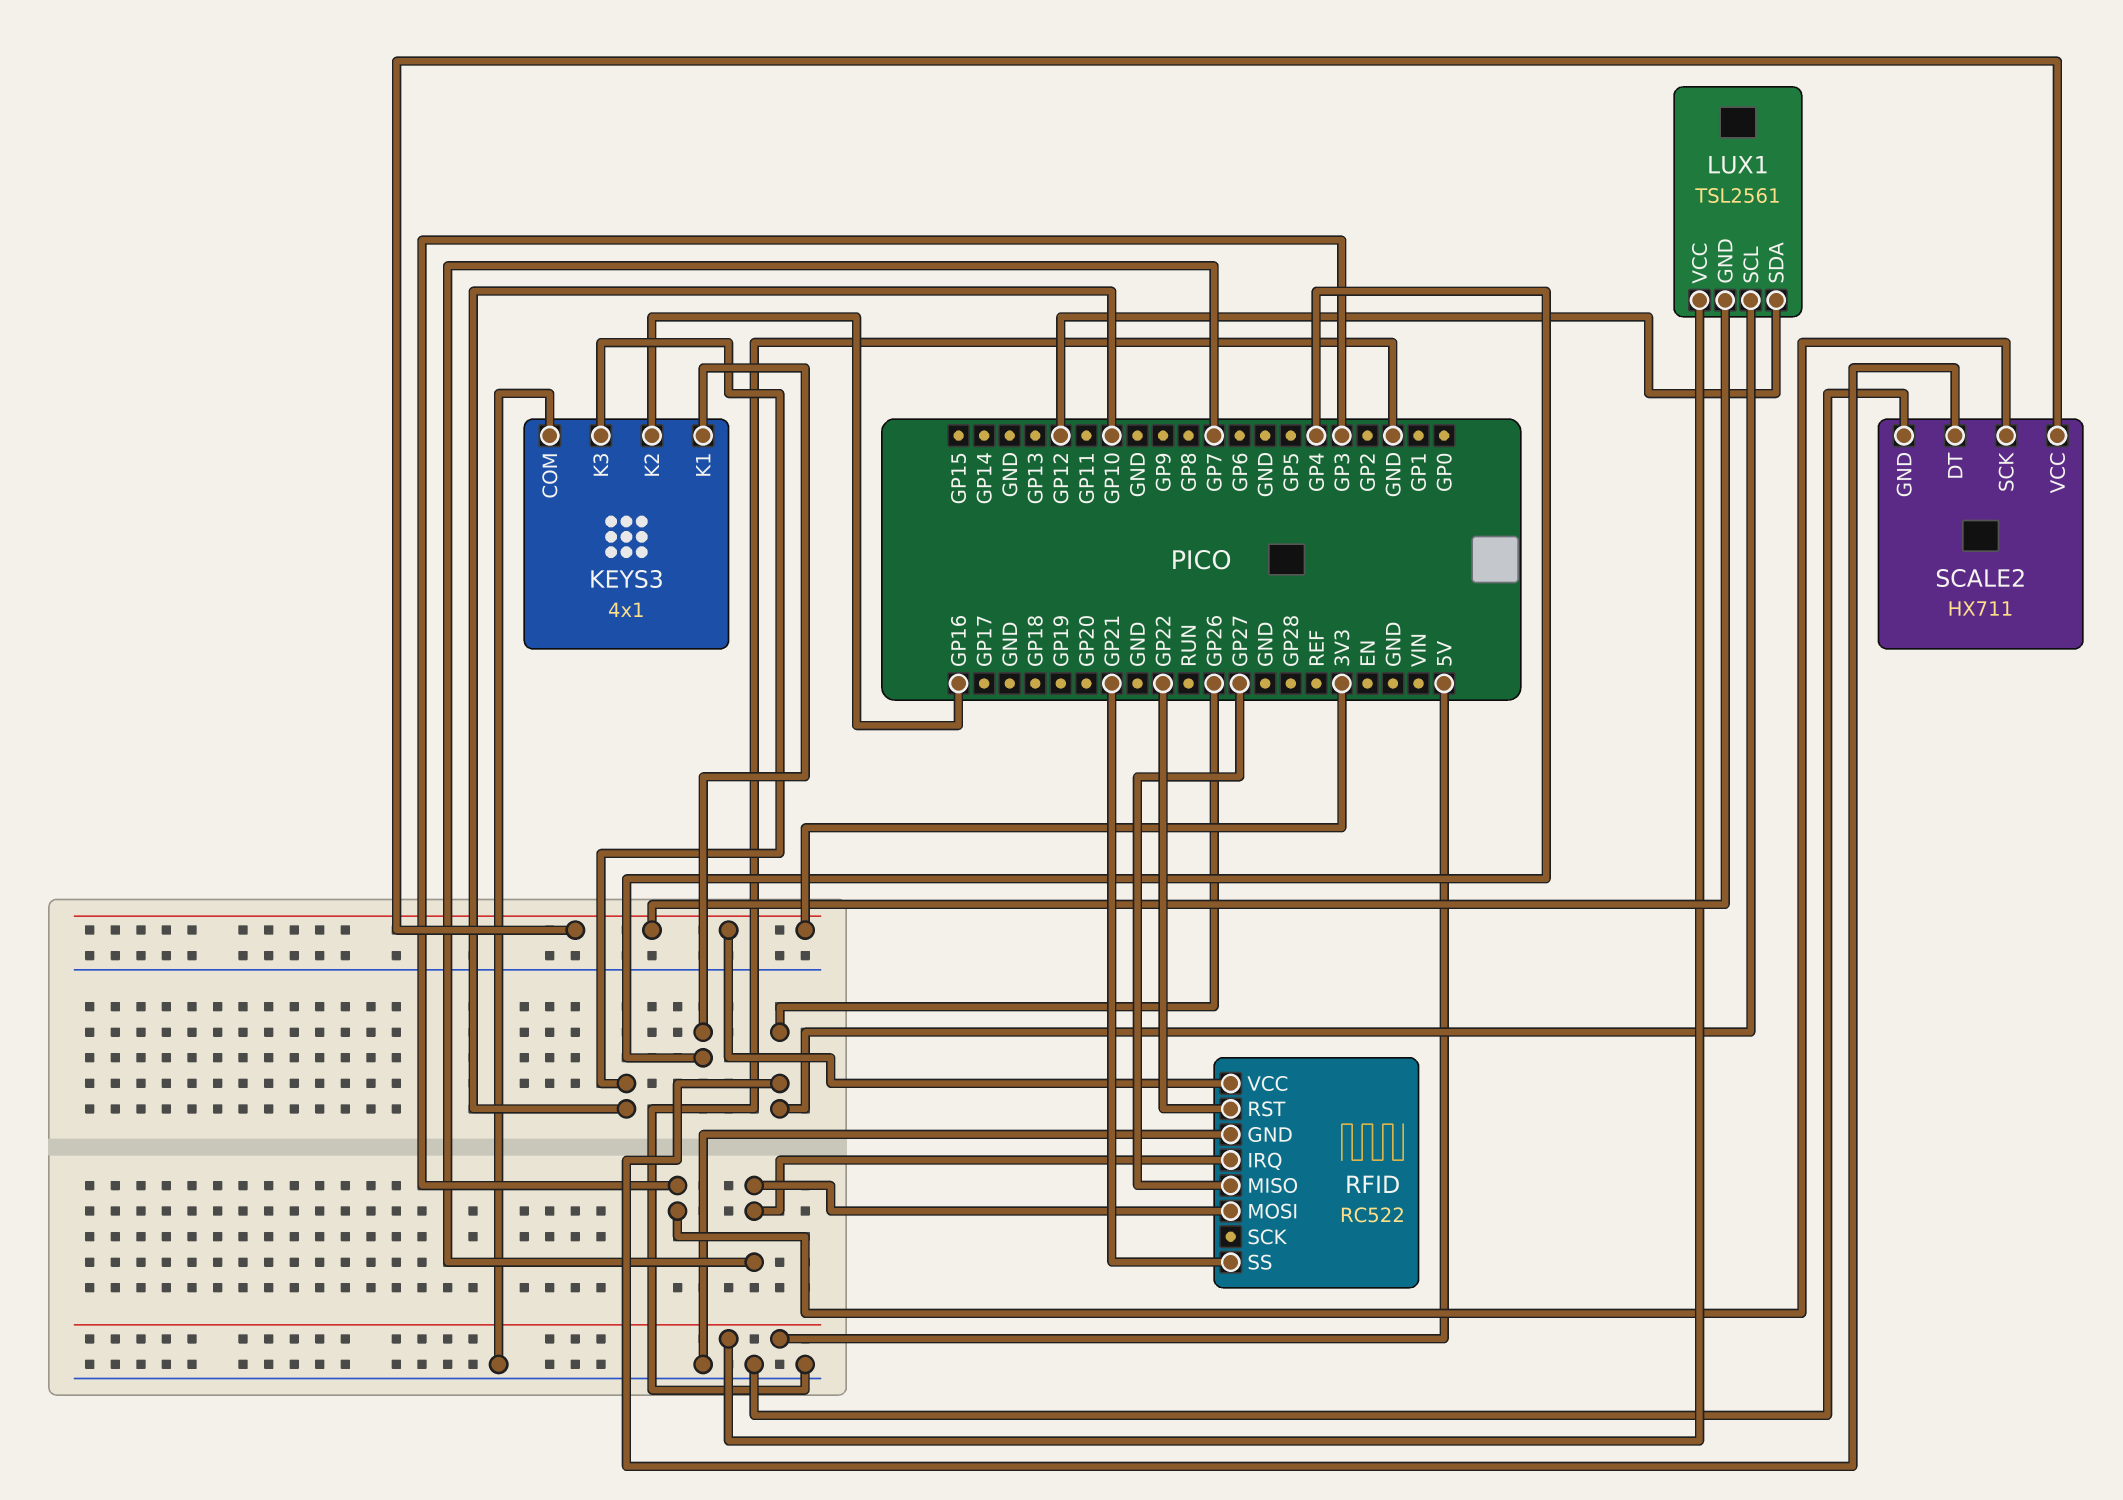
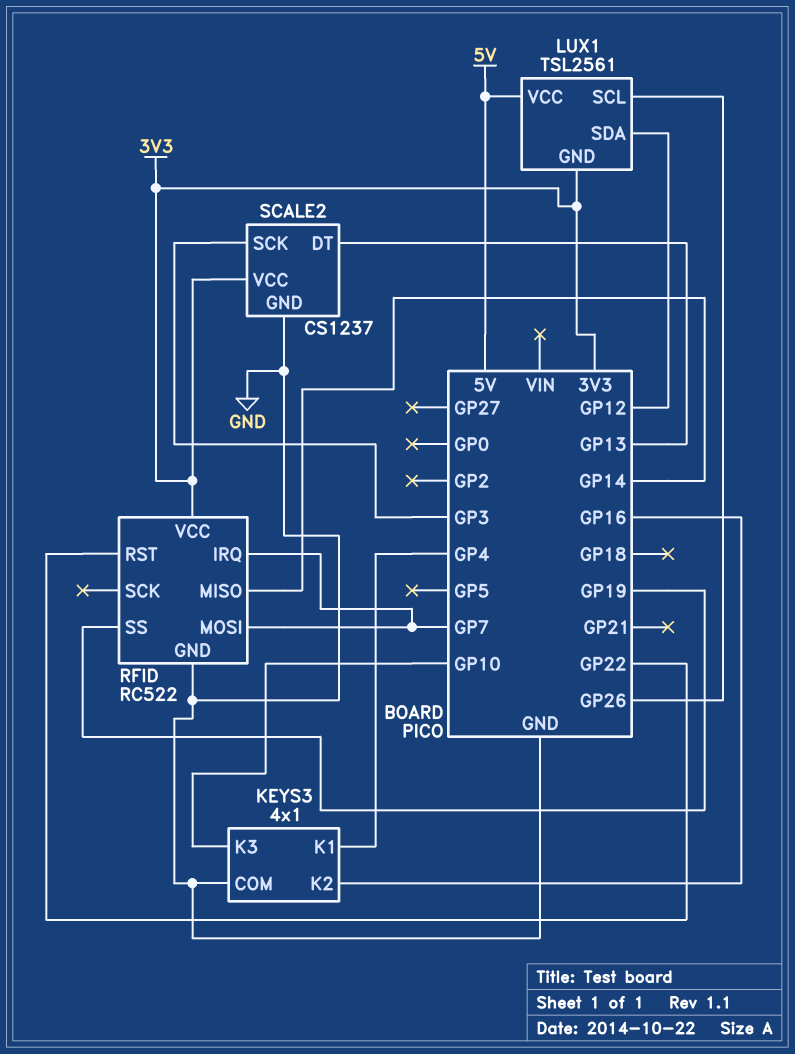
RFID pin MISO: GP27 -> GP14
RFID pin SS: GP21 -> GP19
SCALE2: HX711 -> CS1237
SCALE2 pin DT: GP26 -> GP13

